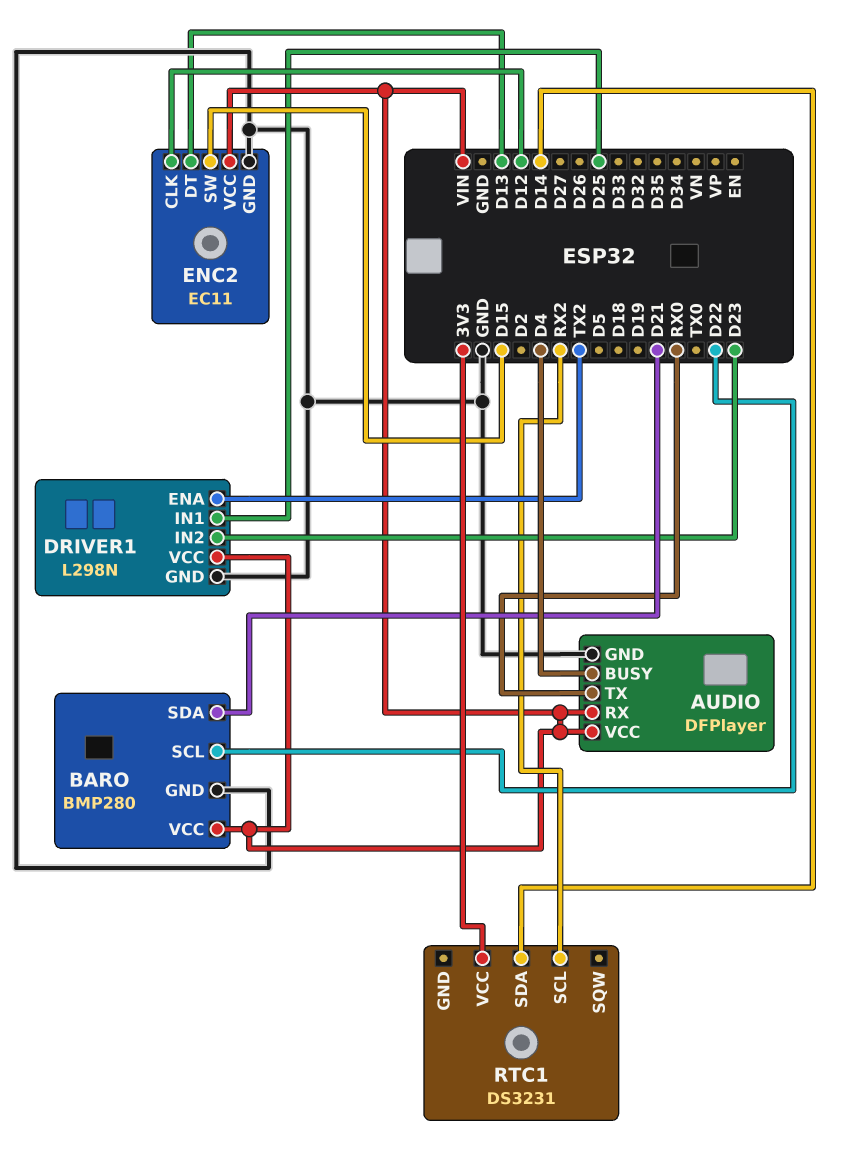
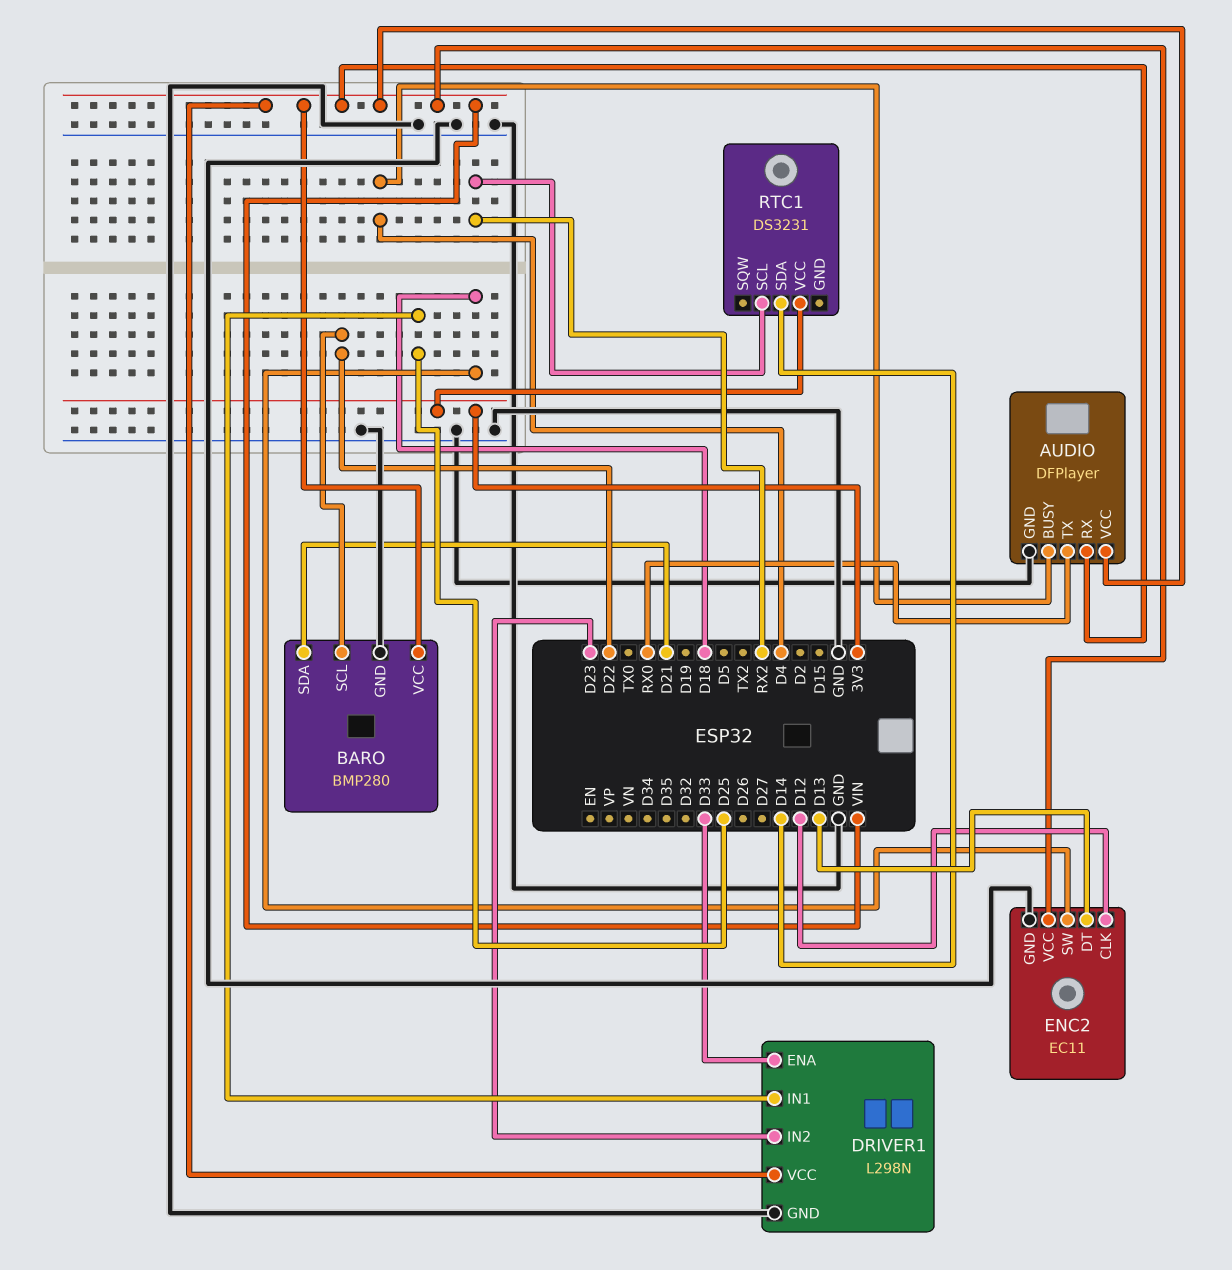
DRIVER1 pin ENA: TX2 -> D33
ENC2 pin SW: D15 -> D18

